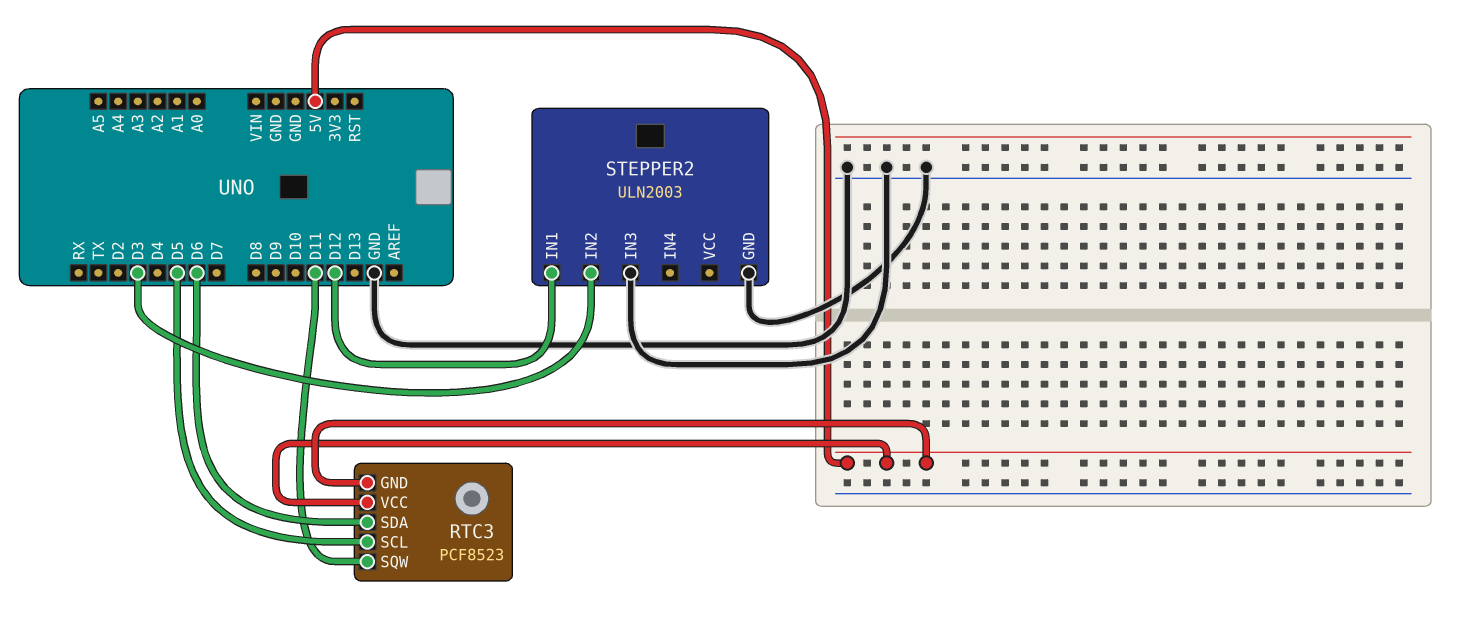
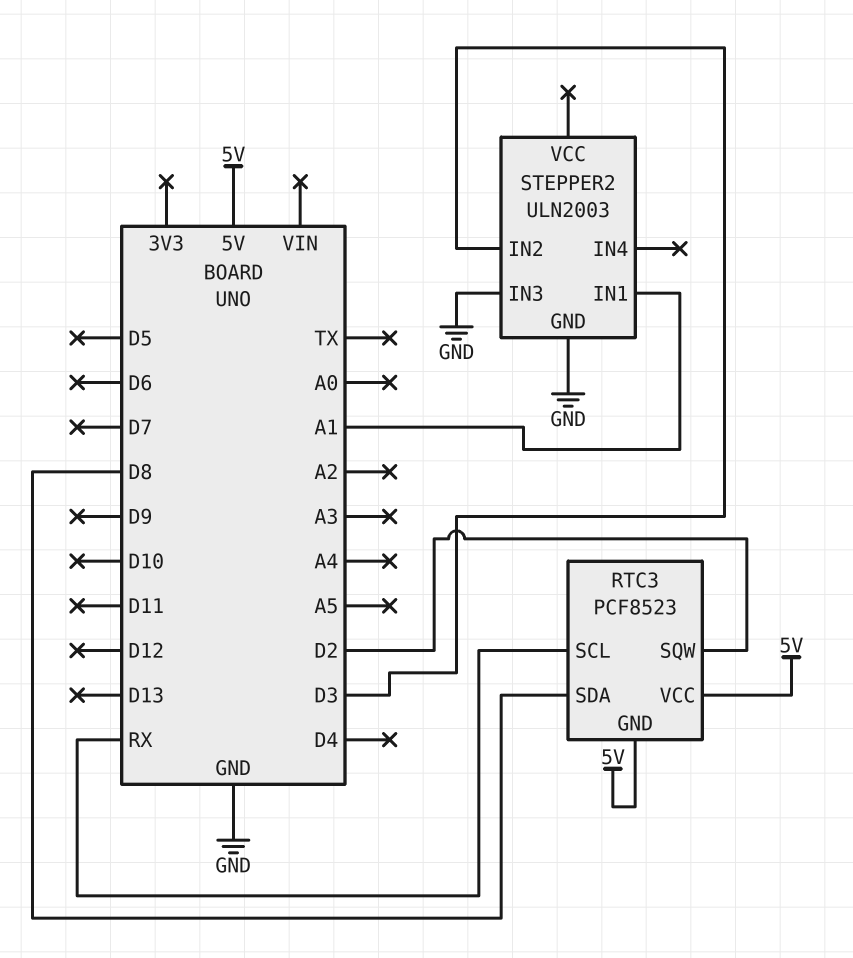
RTC3 pin SCL: D5 -> RX
RTC3 pin SDA: D6 -> D8
RTC3 pin SQW: D11 -> D2
STEPPER2 pin IN1: D12 -> A1

